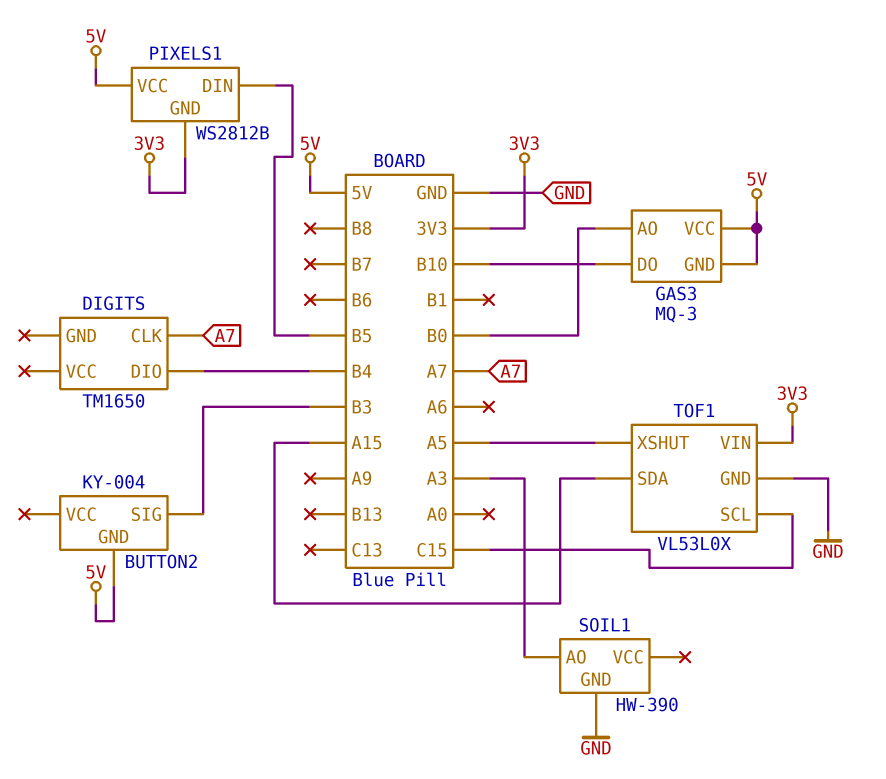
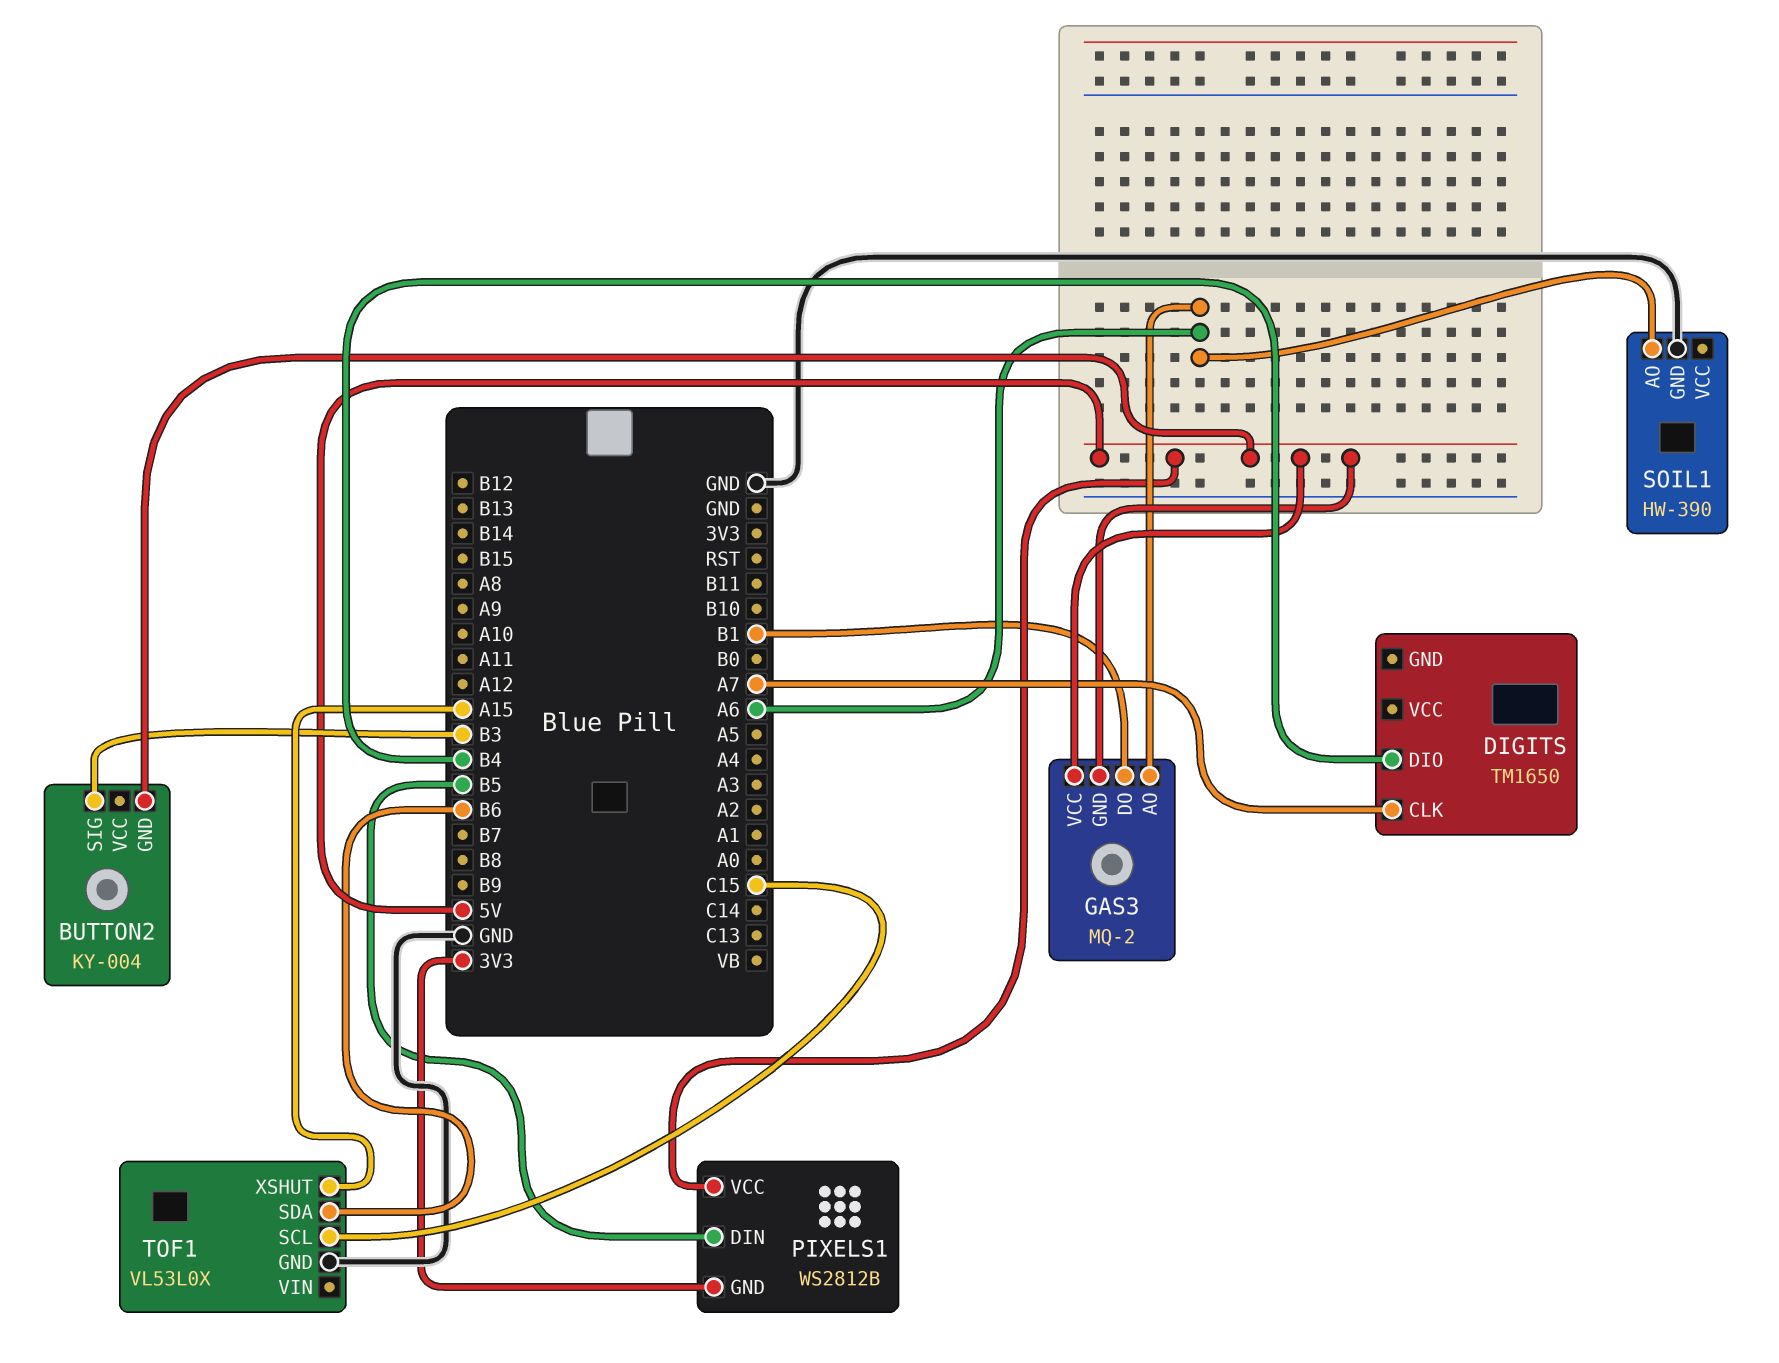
GAS3: MQ-3 -> MQ-2
GAS3 pin AO: B0 -> A6
GAS3 pin DO: B10 -> B1
SOIL1 pin AO: A3 -> A6
TOF1 pin SDA: A15 -> B6
TOF1 pin VIN: 3V3 -> none
TOF1 pin XSHUT: A5 -> A15

